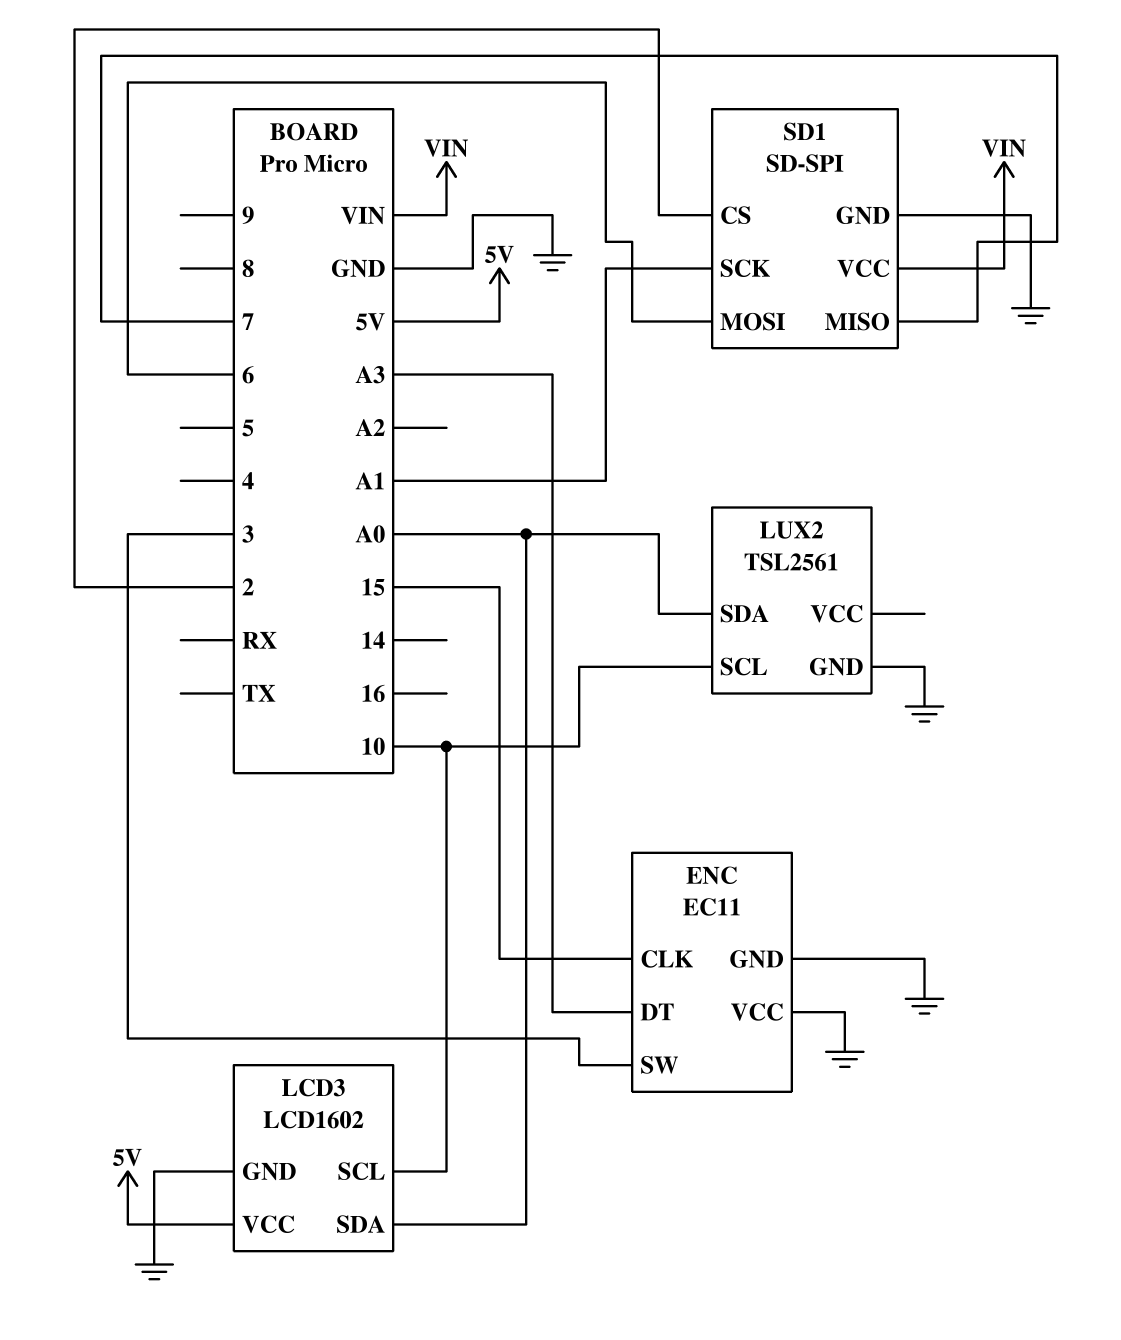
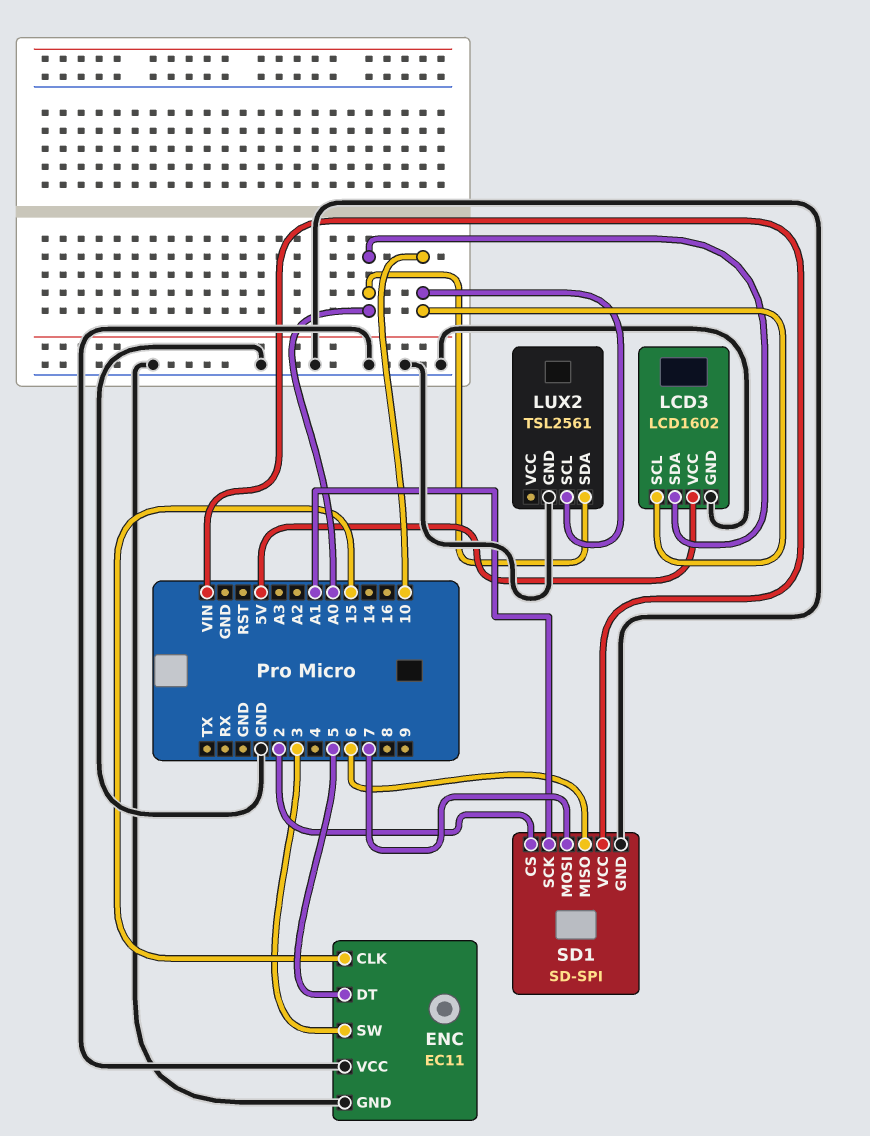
ENC pin DT: A3 -> 5
SD1 pin MISO: 7 -> 6
SD1 pin MOSI: 6 -> 7

